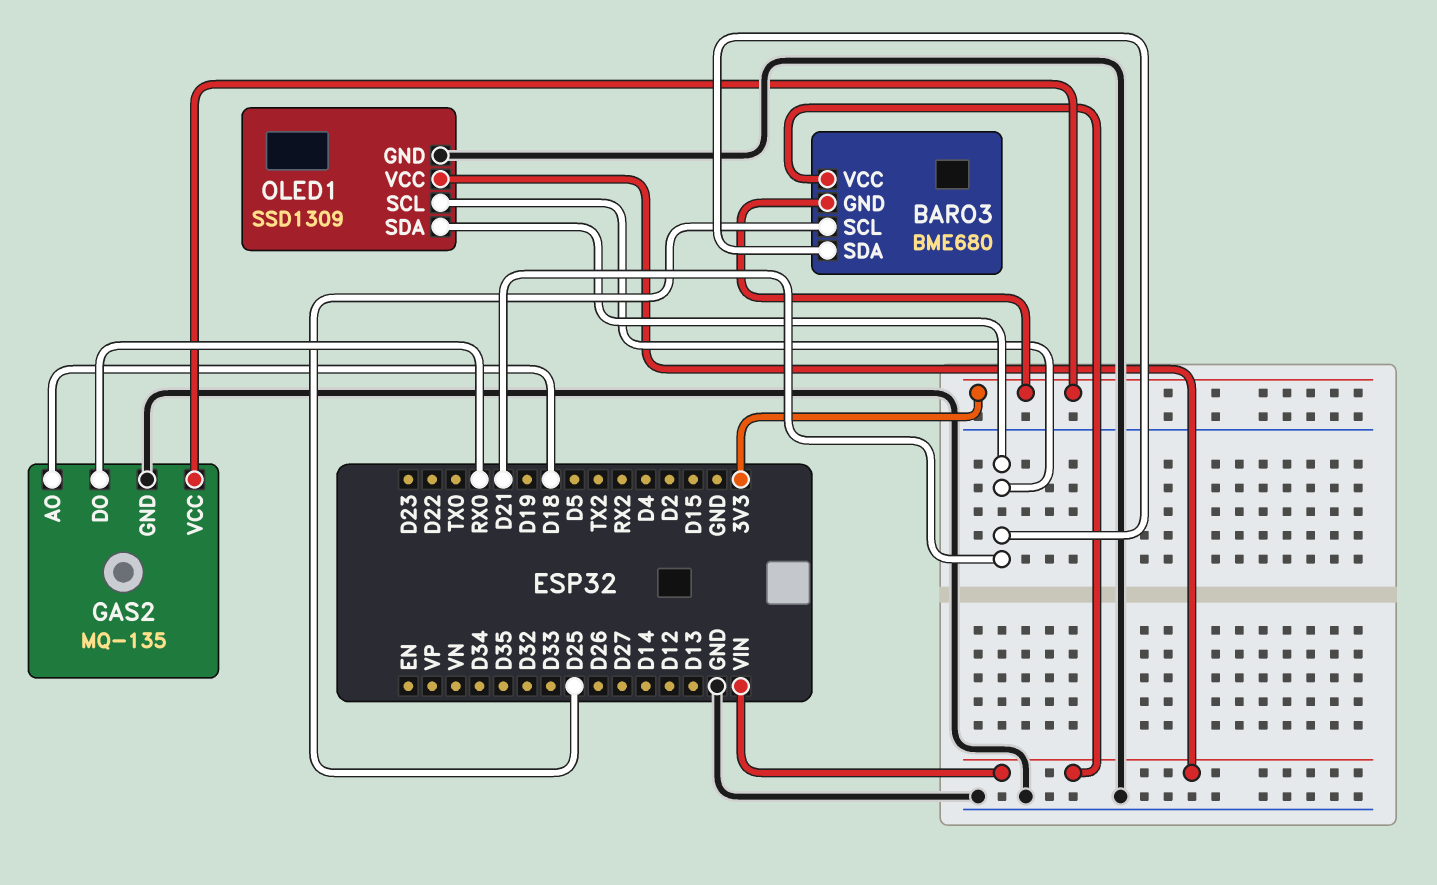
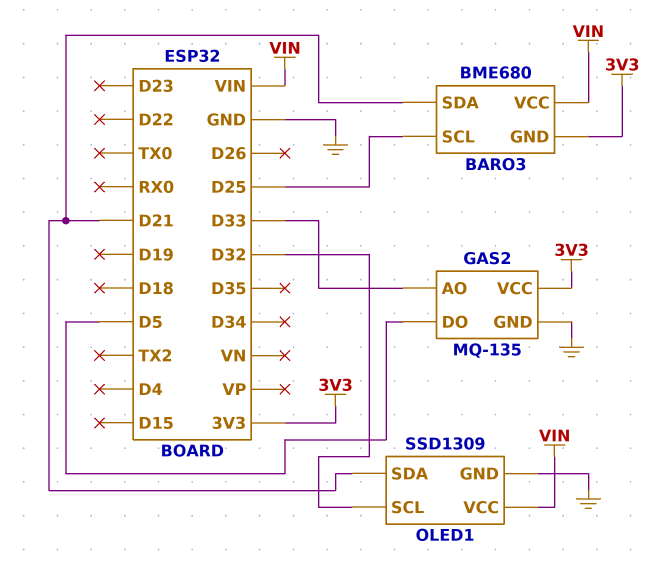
GAS2 pin AO: D18 -> D33
GAS2 pin DO: RX0 -> D5
OLED1 pin SCL: D21 -> D32

